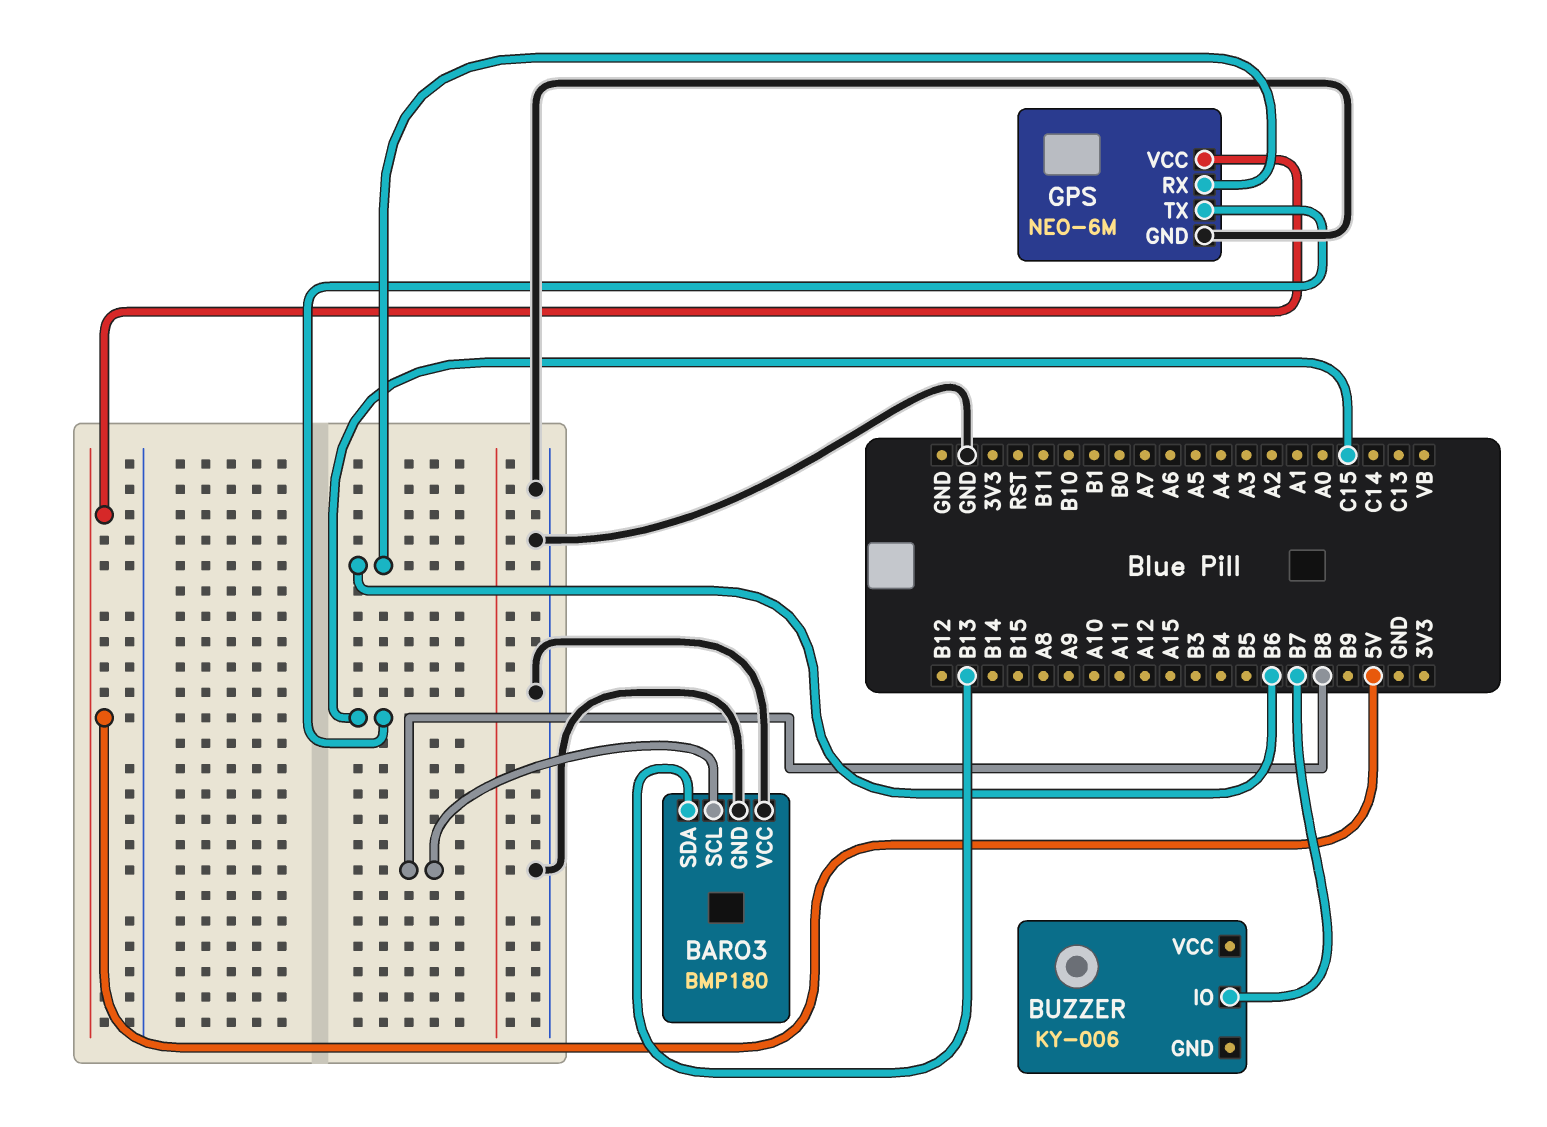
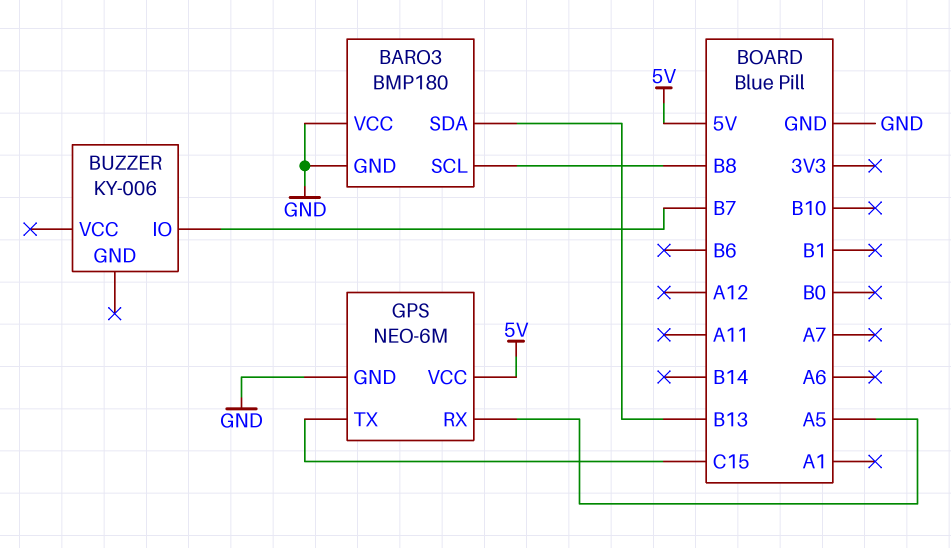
GPS pin RX: B6 -> A5

